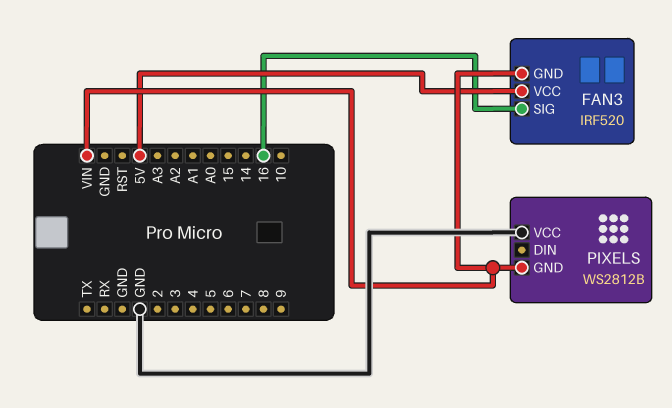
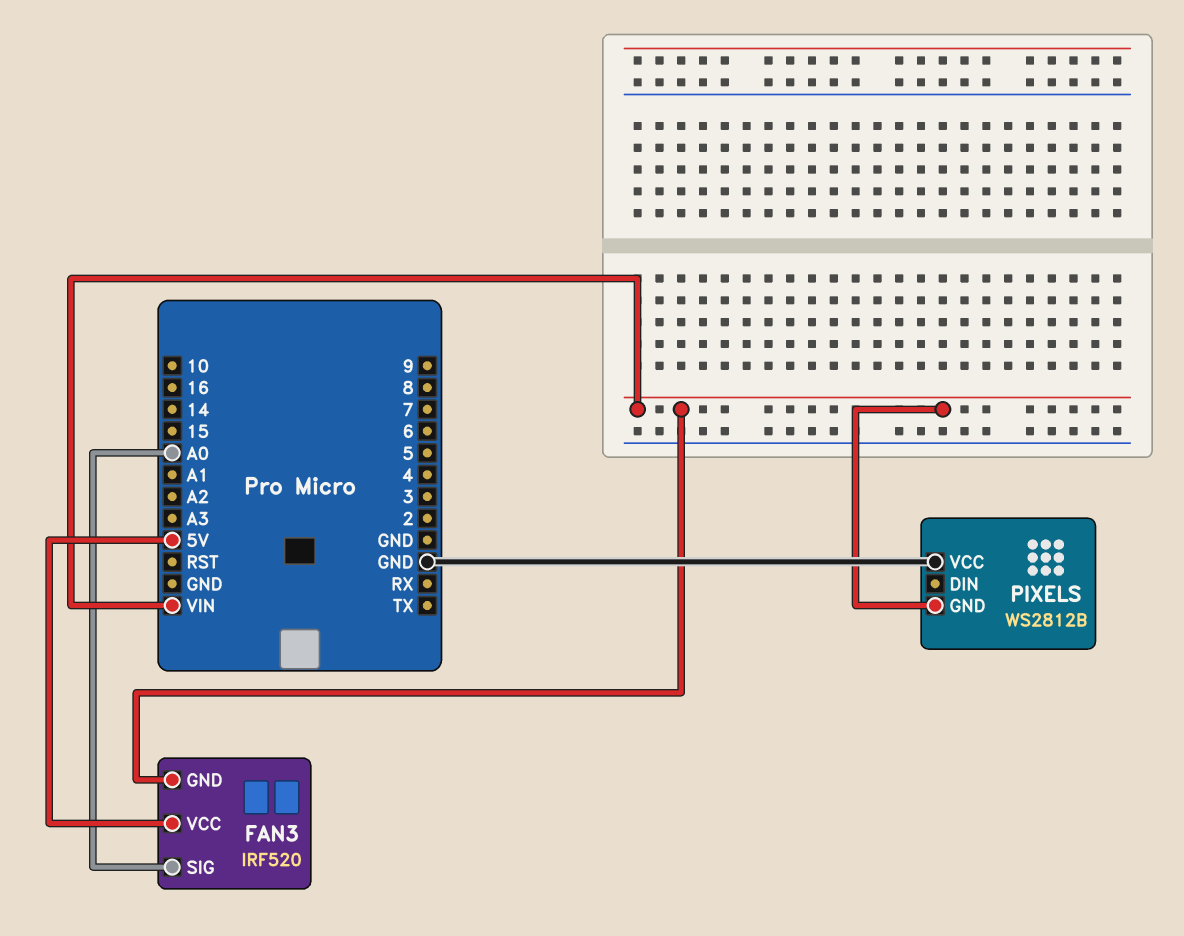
FAN3 pin SIG: 16 -> A0

